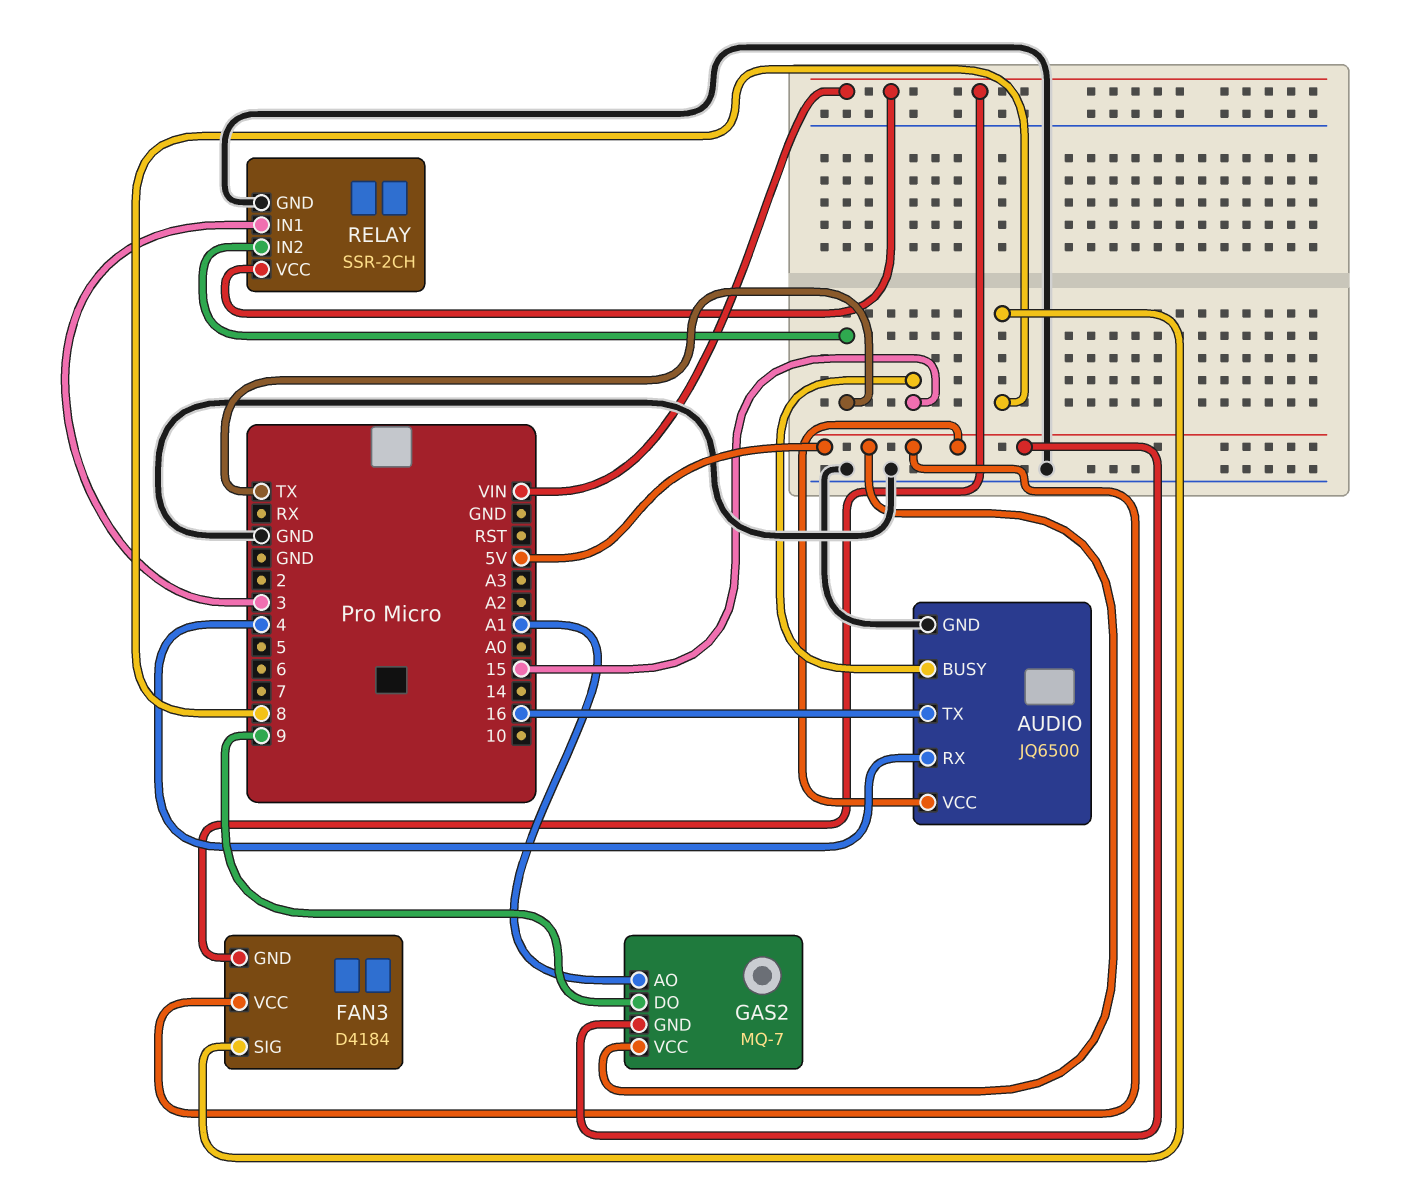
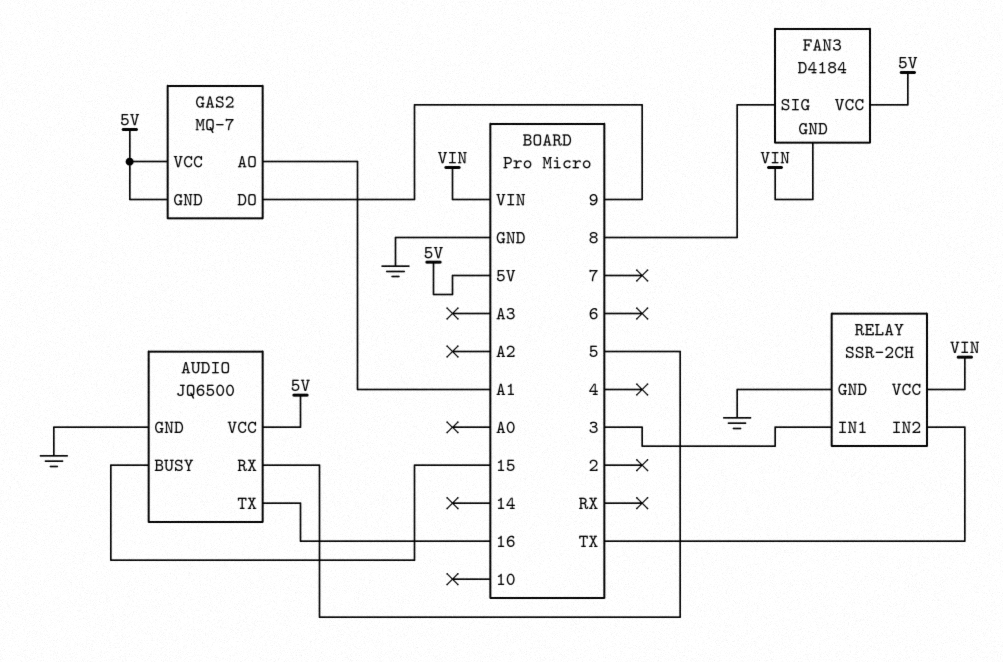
AUDIO pin RX: 4 -> 5

